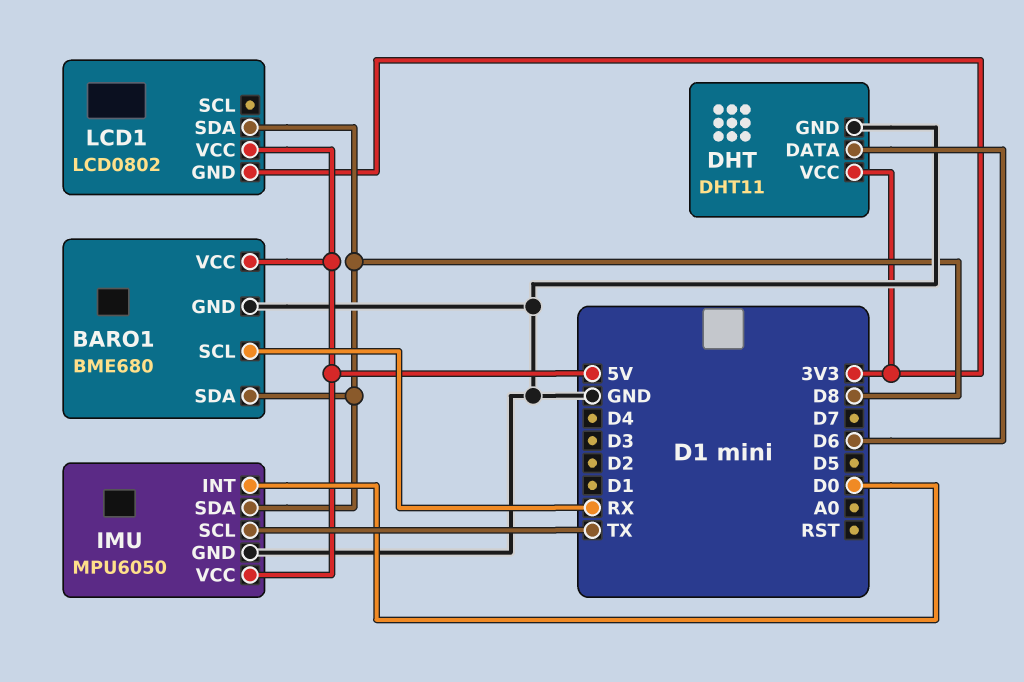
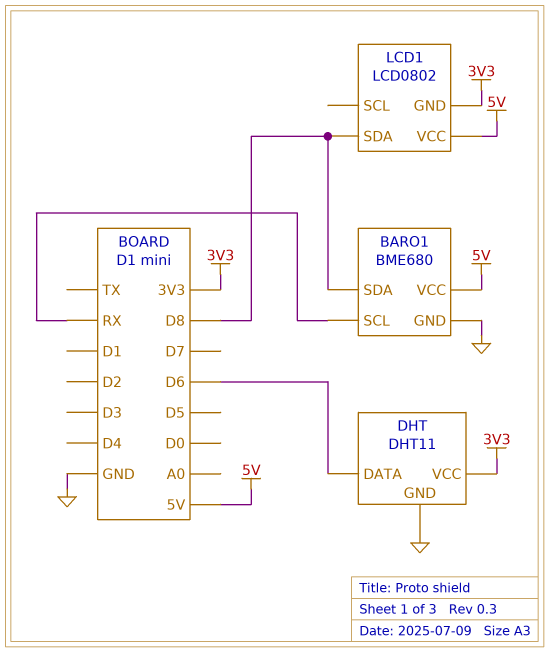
IMU: MPU6050 -> none
IMU pin GND: GND -> none
IMU pin INT: D0 -> none
IMU pin SCL: TX -> none
IMU pin SDA: D8 -> none
IMU pin VCC: 5V -> none

